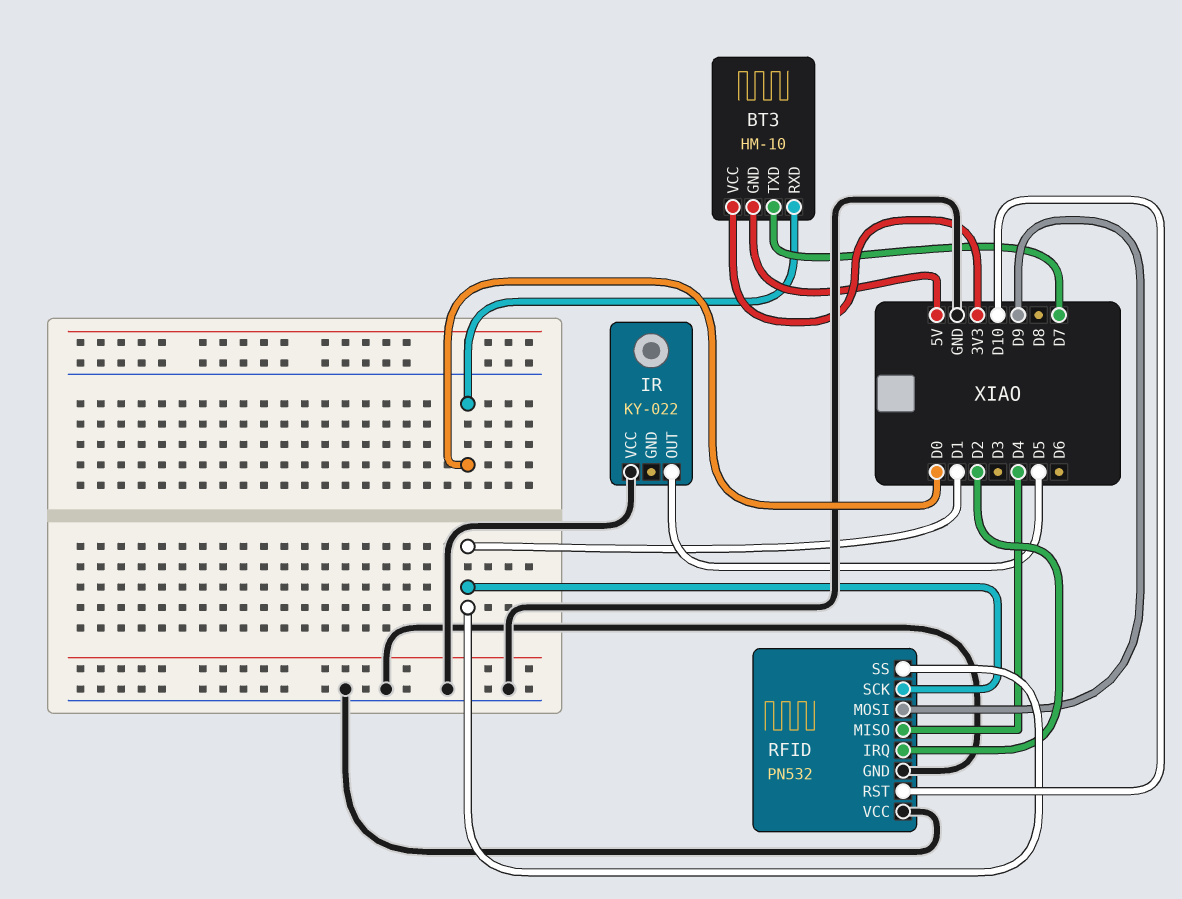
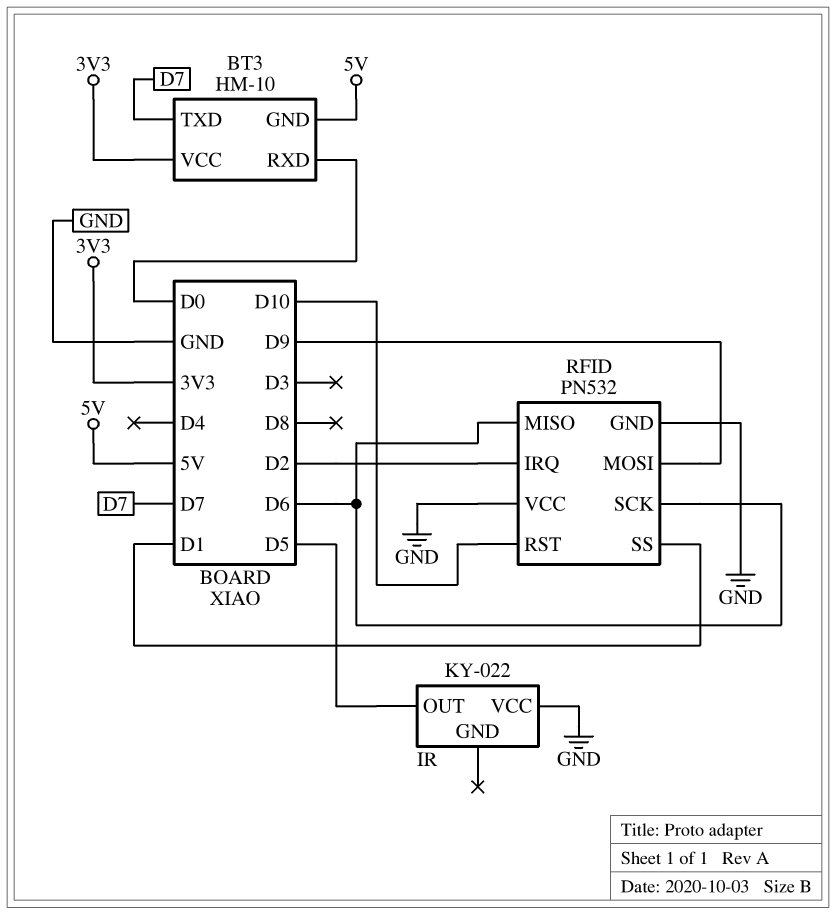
RFID pin MISO: D4 -> D6
RFID pin SCK: D1 -> D6

